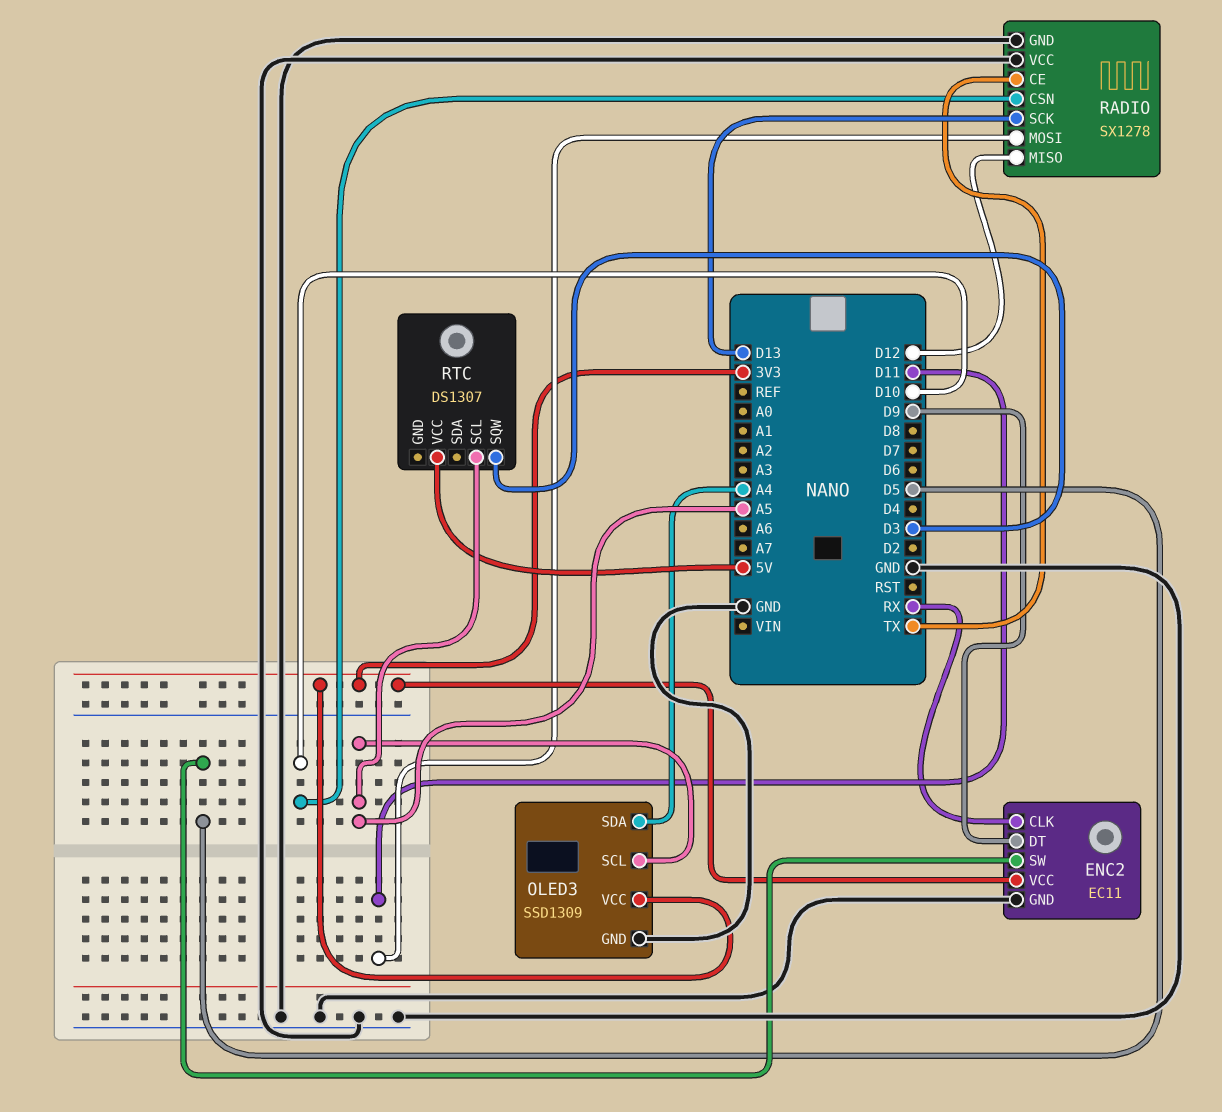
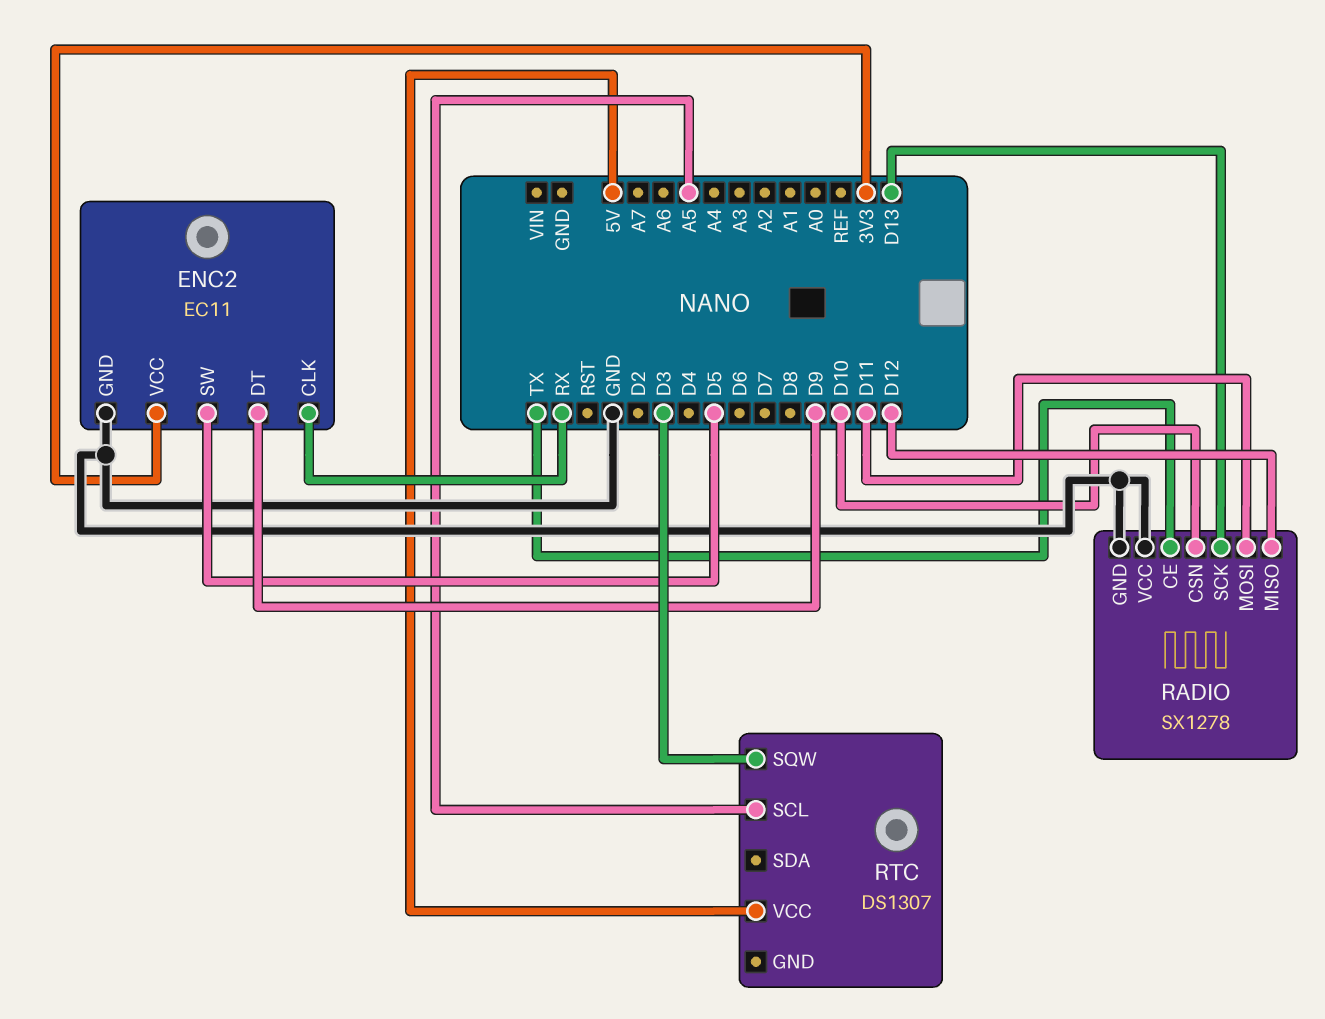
OLED3: SSD1309 -> none
OLED3 pin GND: GND -> none
OLED3 pin SCL: A5 -> none
OLED3 pin SDA: A4 -> none
OLED3 pin VCC: 3V3 -> none

